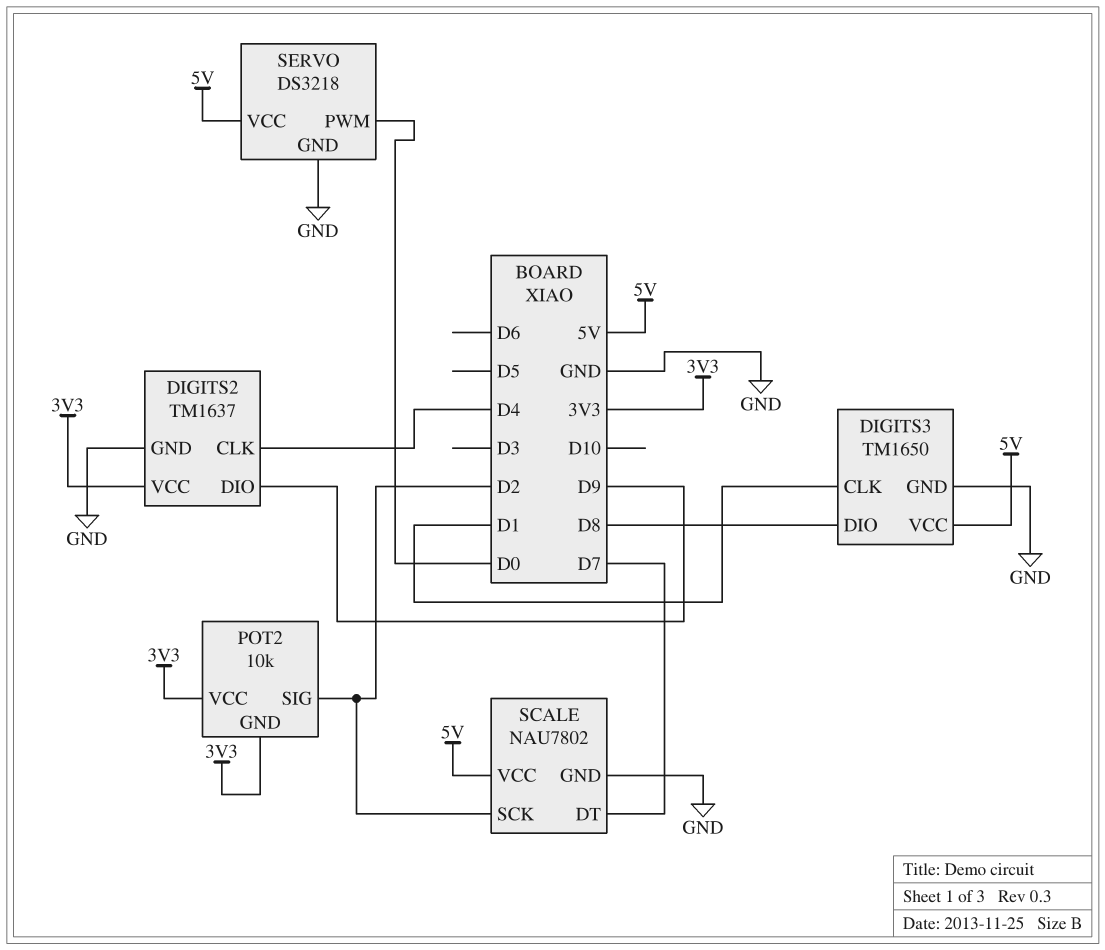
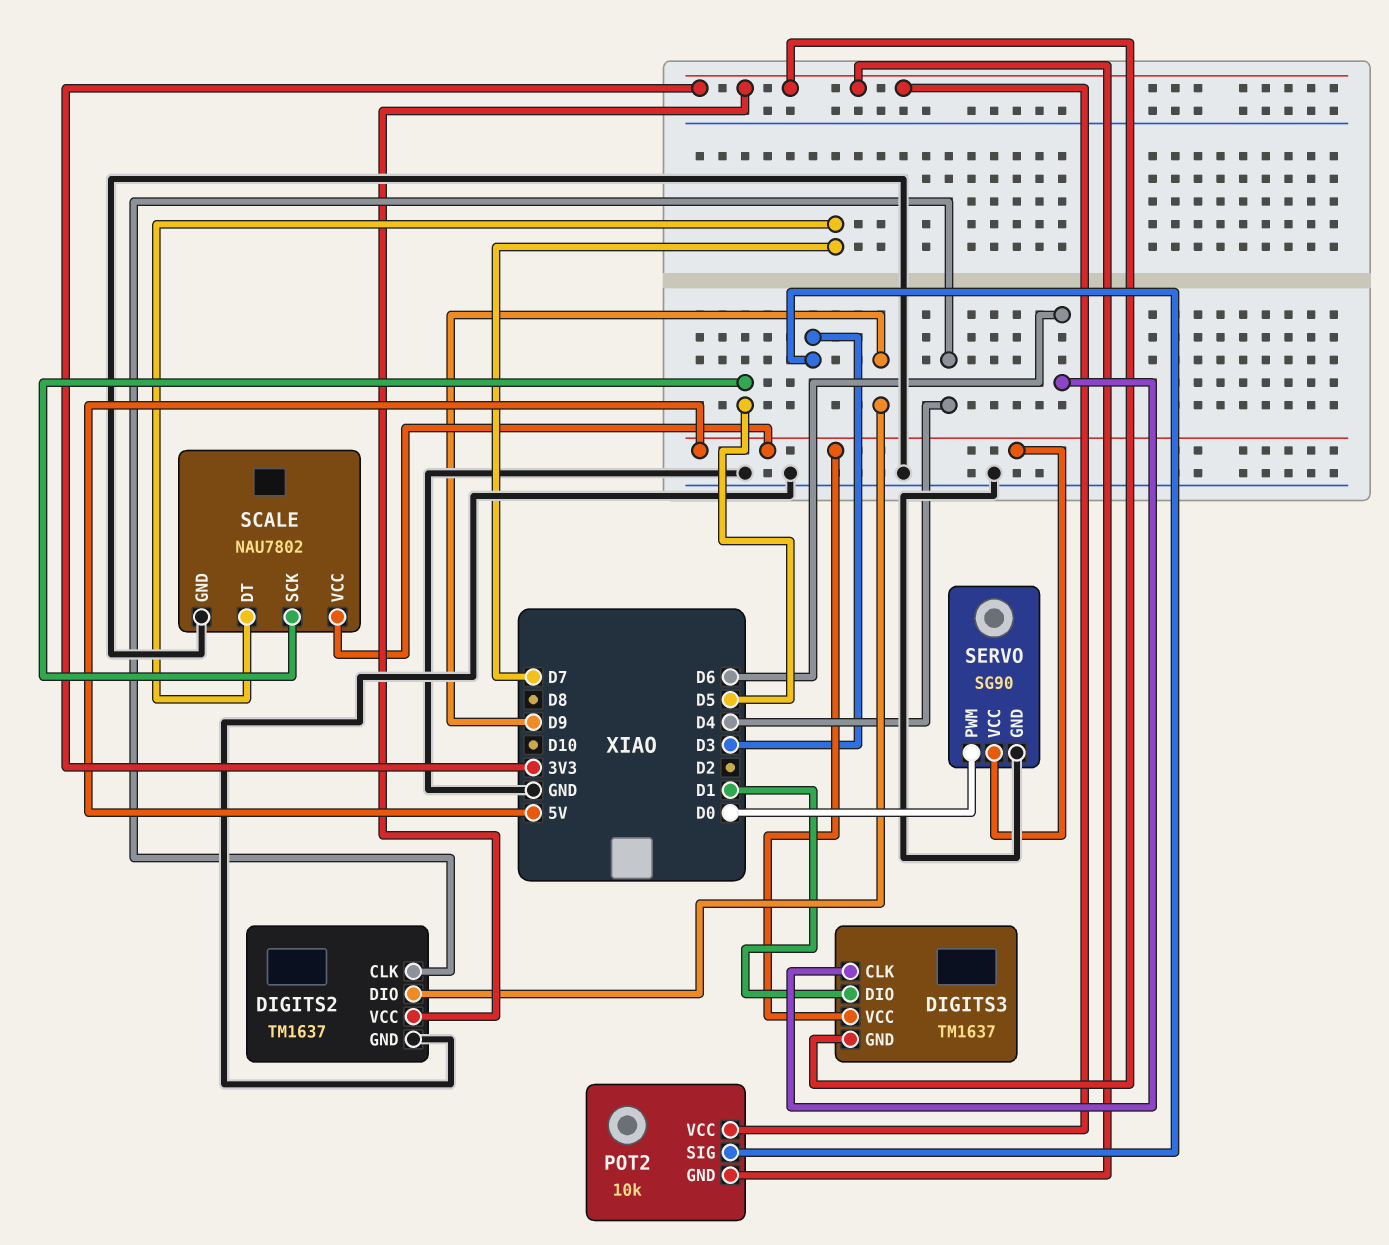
DIGITS3: TM1650 -> TM1637
DIGITS3 pin CLK: D1 -> D6
DIGITS3 pin DIO: D8 -> D1
DIGITS3 pin GND: GND -> 3V3
POT2 pin SIG: D2 -> D3
SCALE pin SCK: D2 -> D5
SERVO: DS3218 -> SG90

